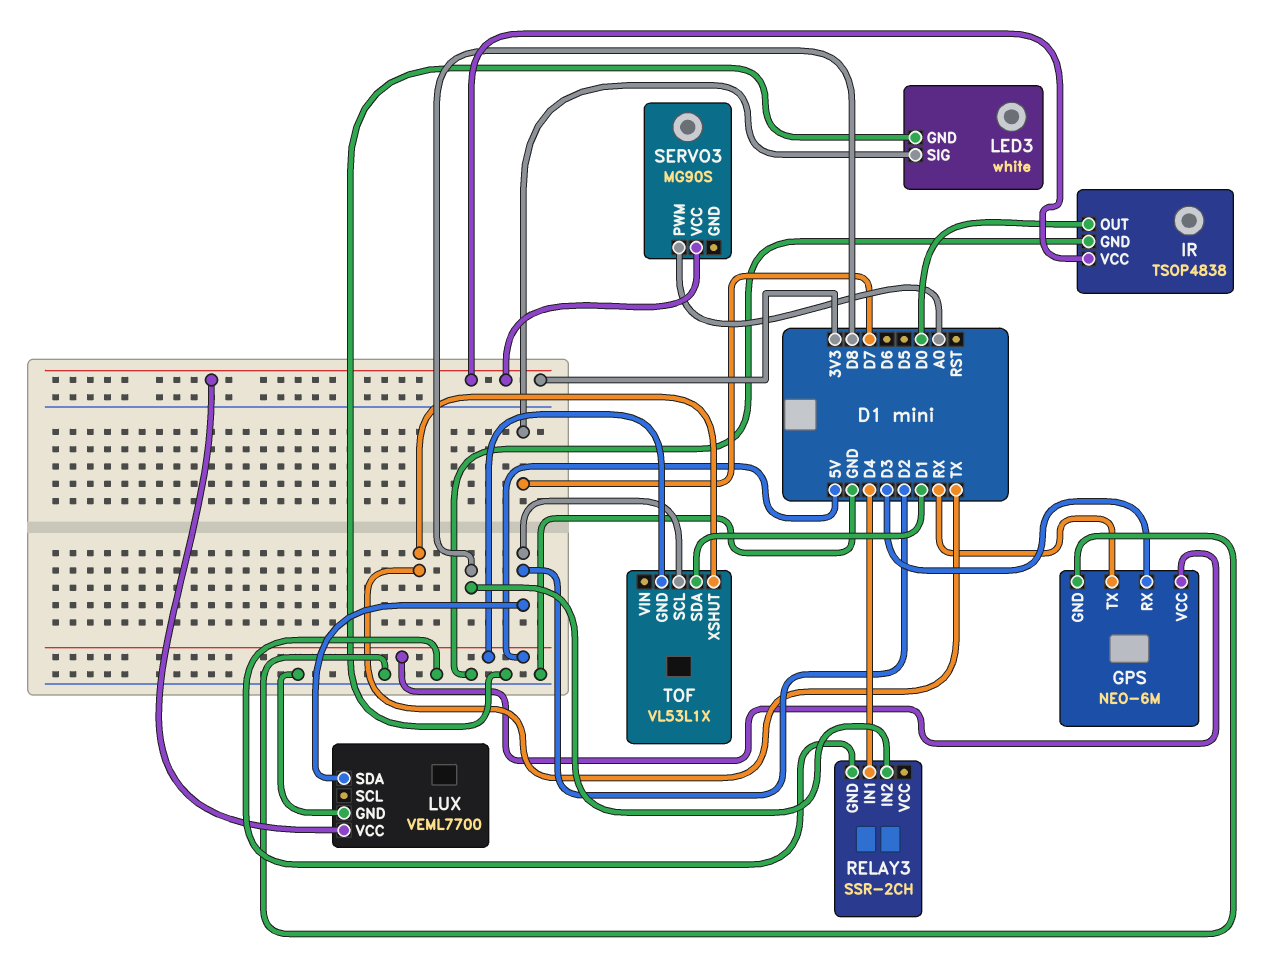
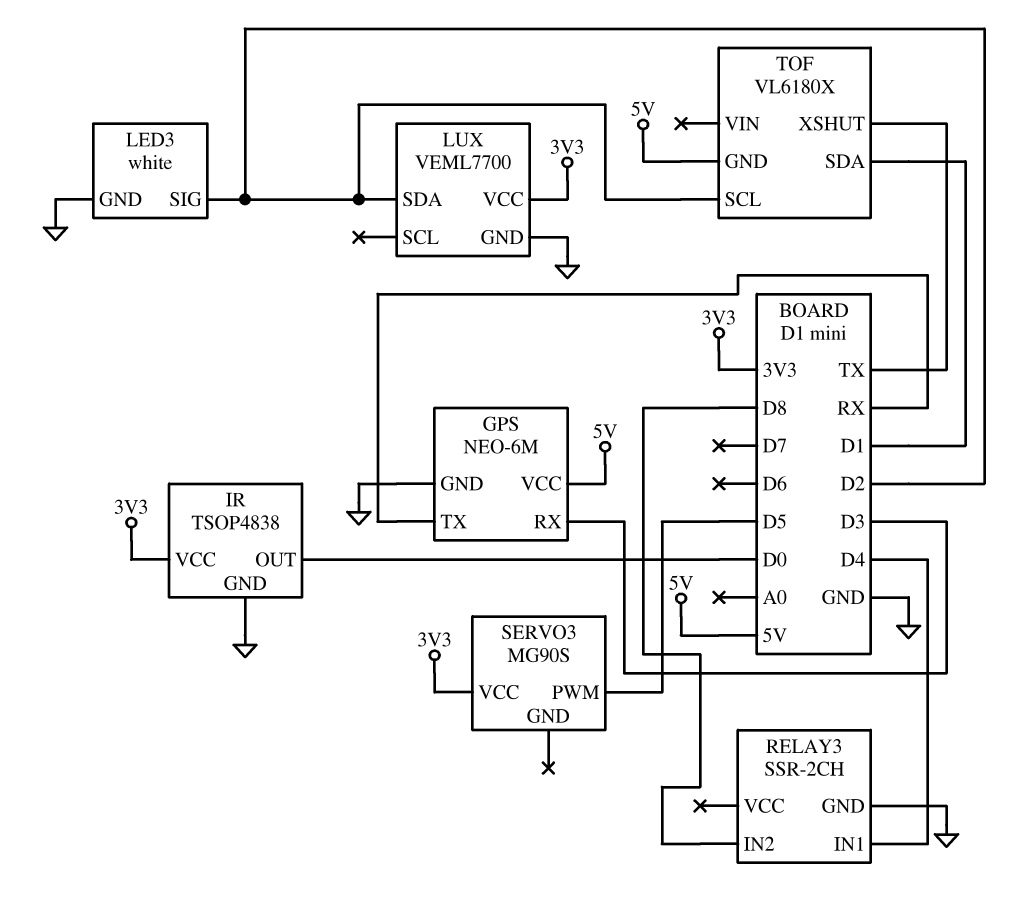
LED3 pin SIG: D7 -> D2
SERVO3 pin PWM: A0 -> D5
TOF: VL53L1X -> VL6180X

